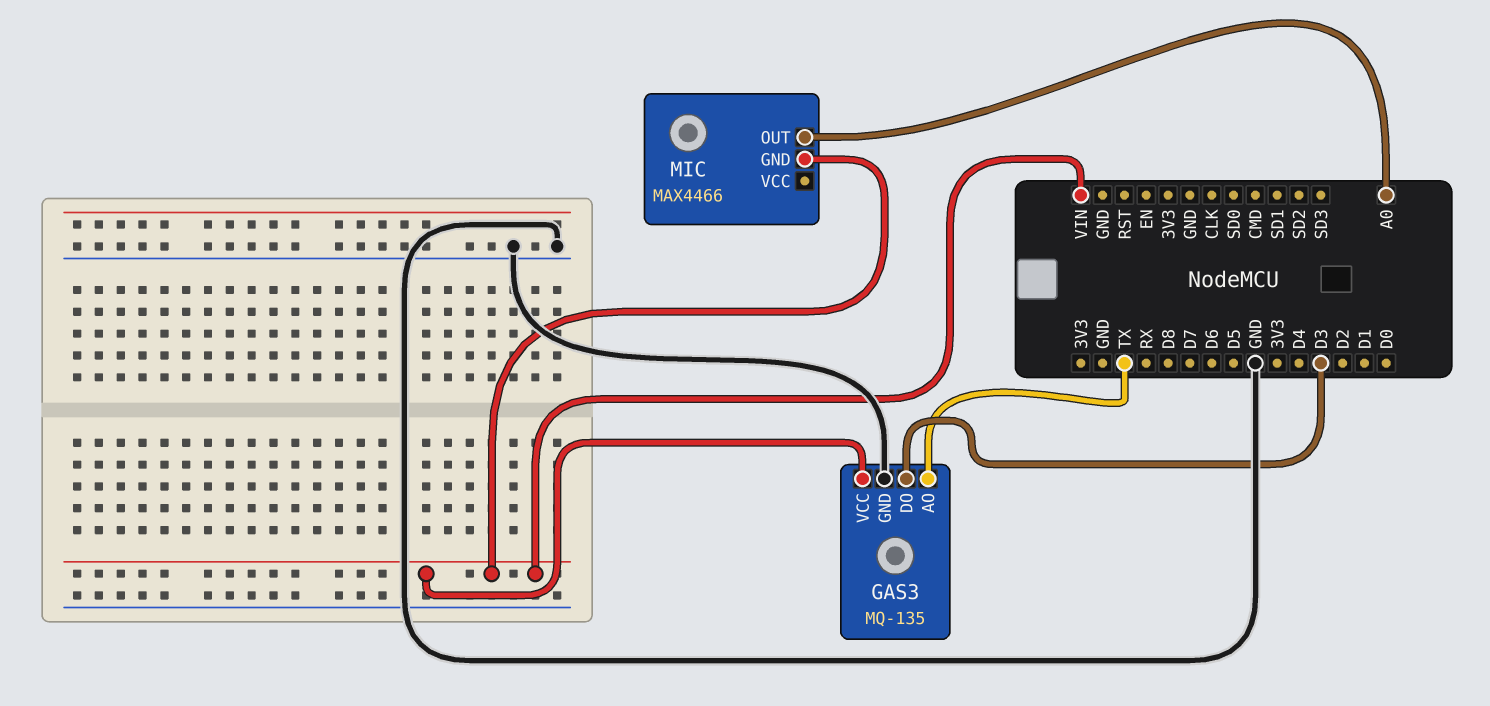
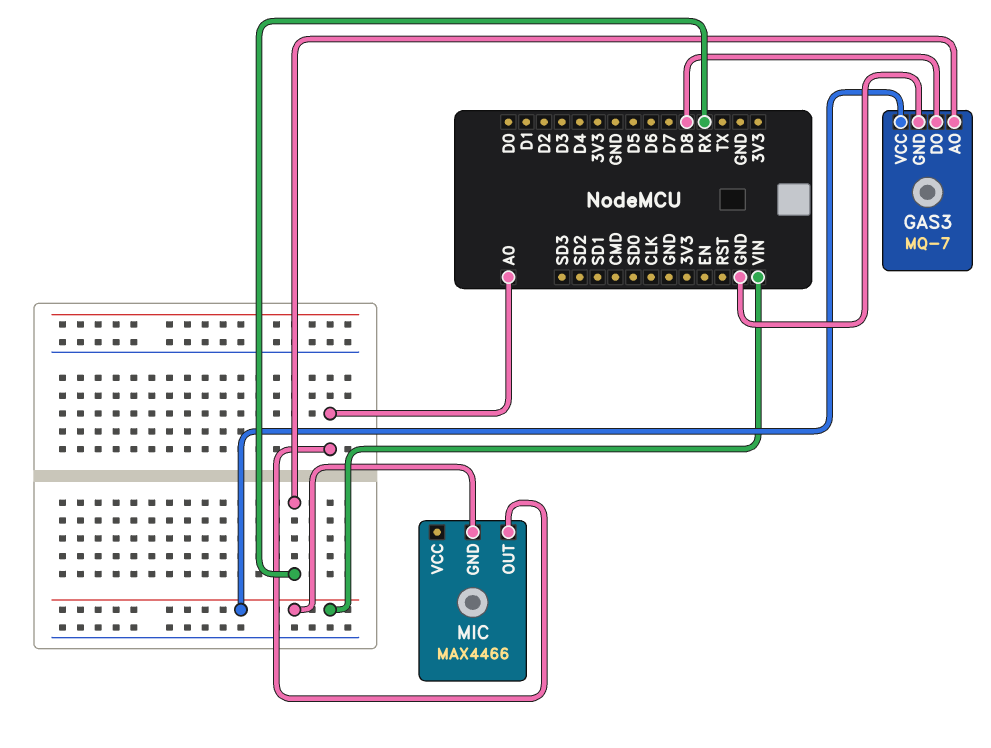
GAS3: MQ-135 -> MQ-7
GAS3 pin AO: TX -> RX
GAS3 pin DO: D3 -> D8

